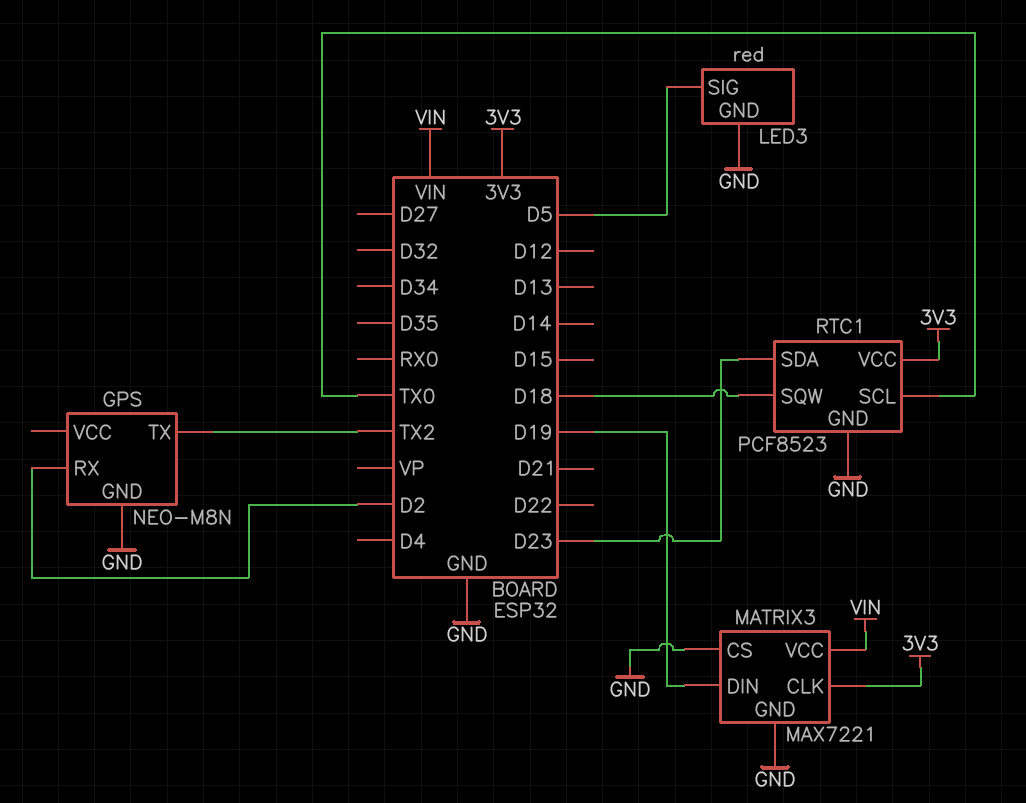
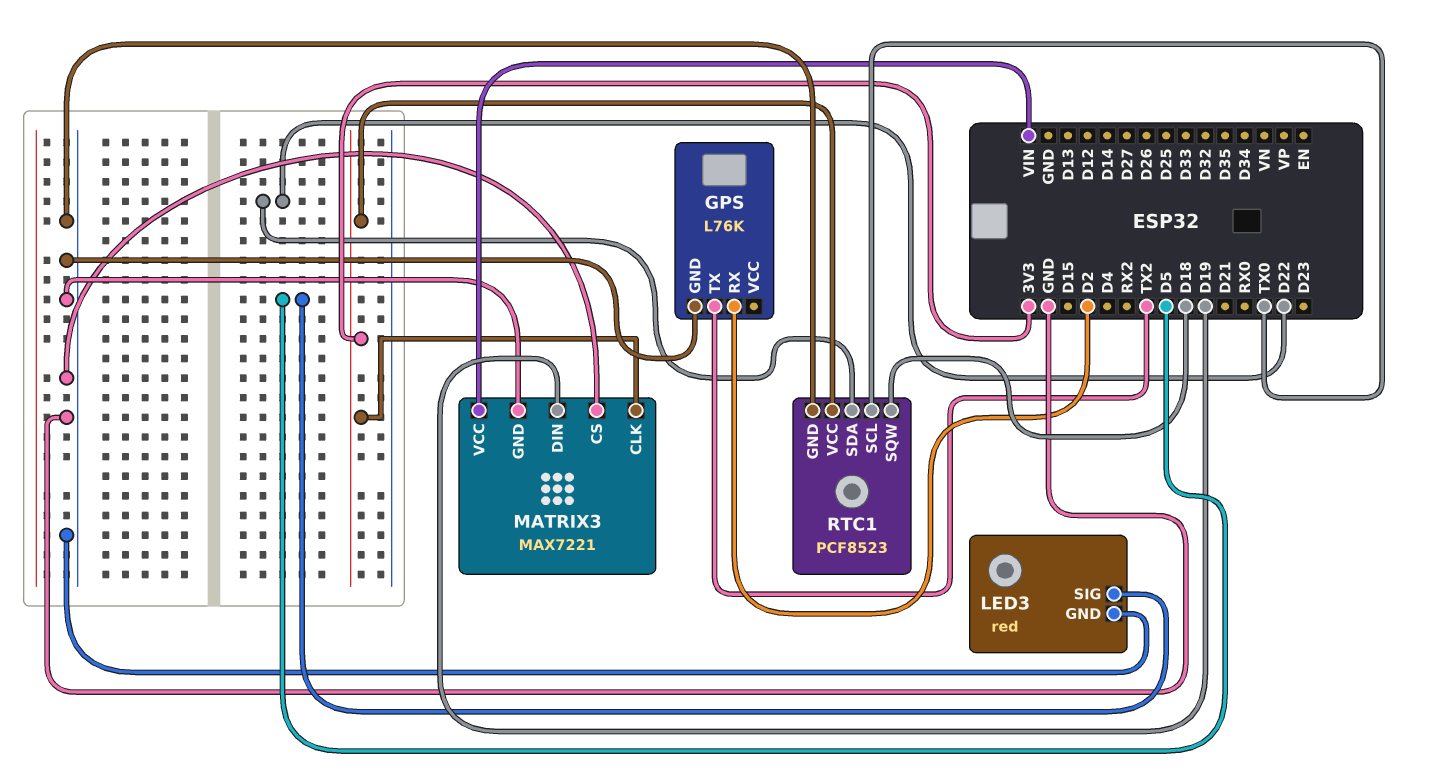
GPS: NEO-M8N -> L76K
RTC1 pin SDA: D23 -> D22

